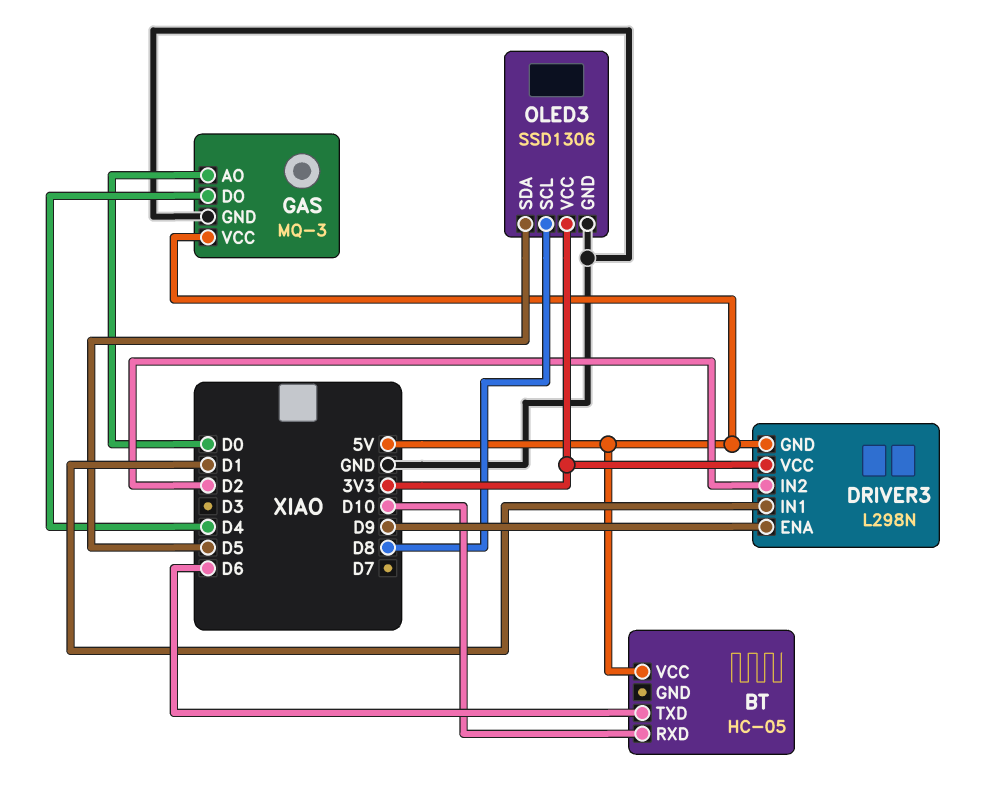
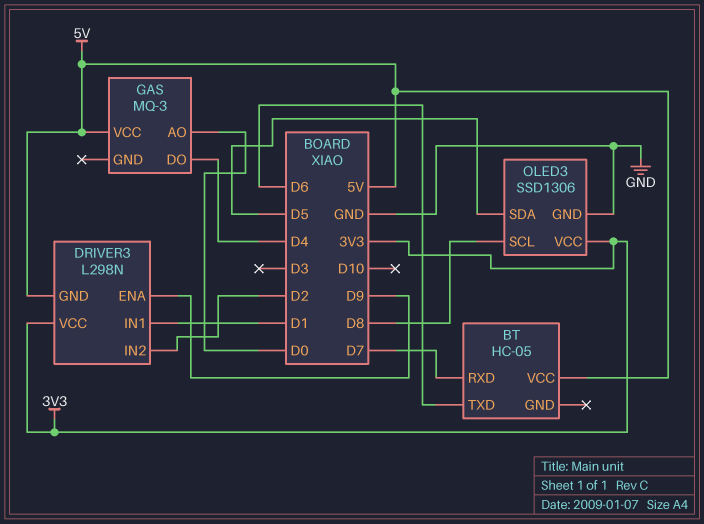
BT pin RXD: D10 -> D7
GAS pin GND: GND -> none

